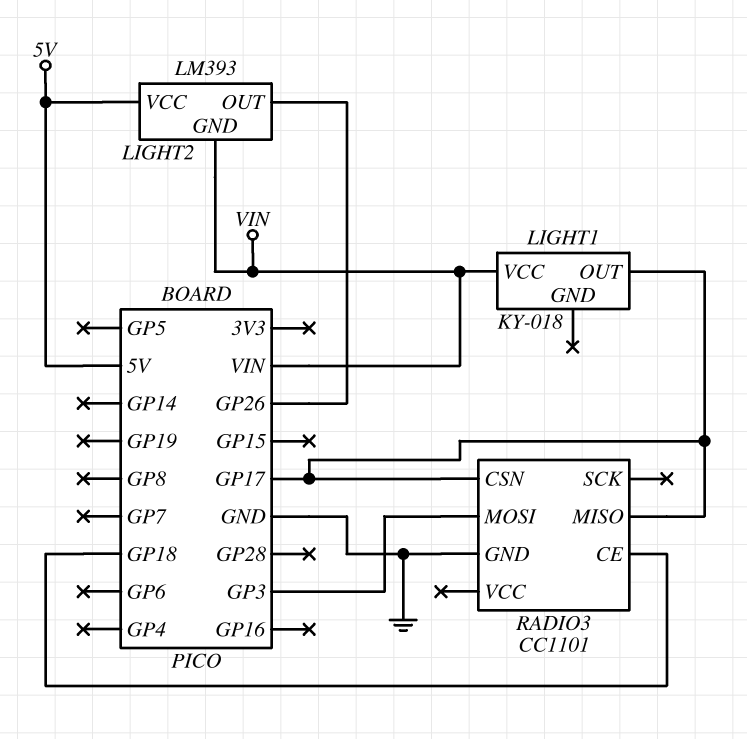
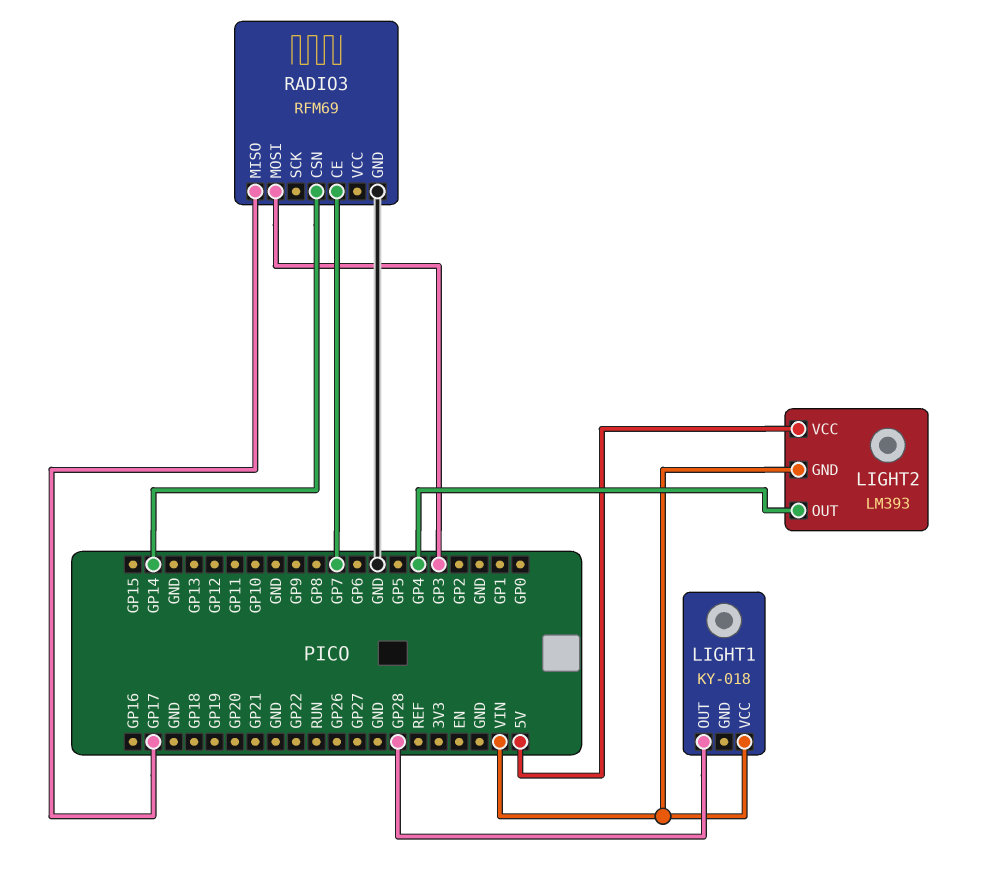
LIGHT1 pin OUT: GP17 -> GP28
LIGHT2 pin OUT: GP26 -> GP4
RADIO3: CC1101 -> RFM69
RADIO3 pin CE: GP18 -> GP7
RADIO3 pin CSN: GP17 -> GP14

